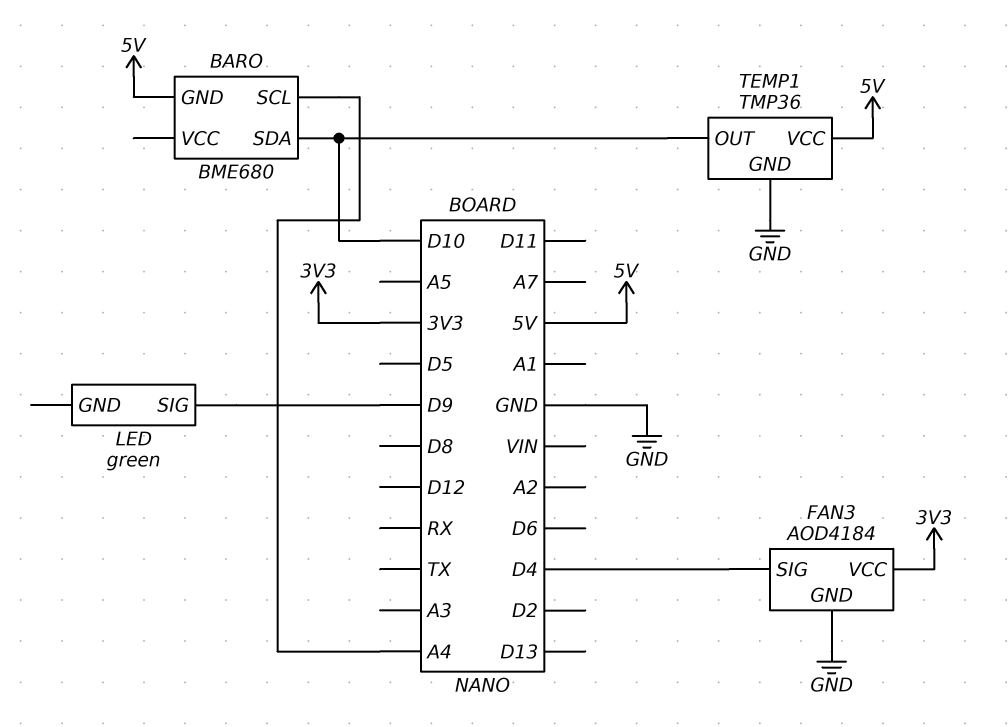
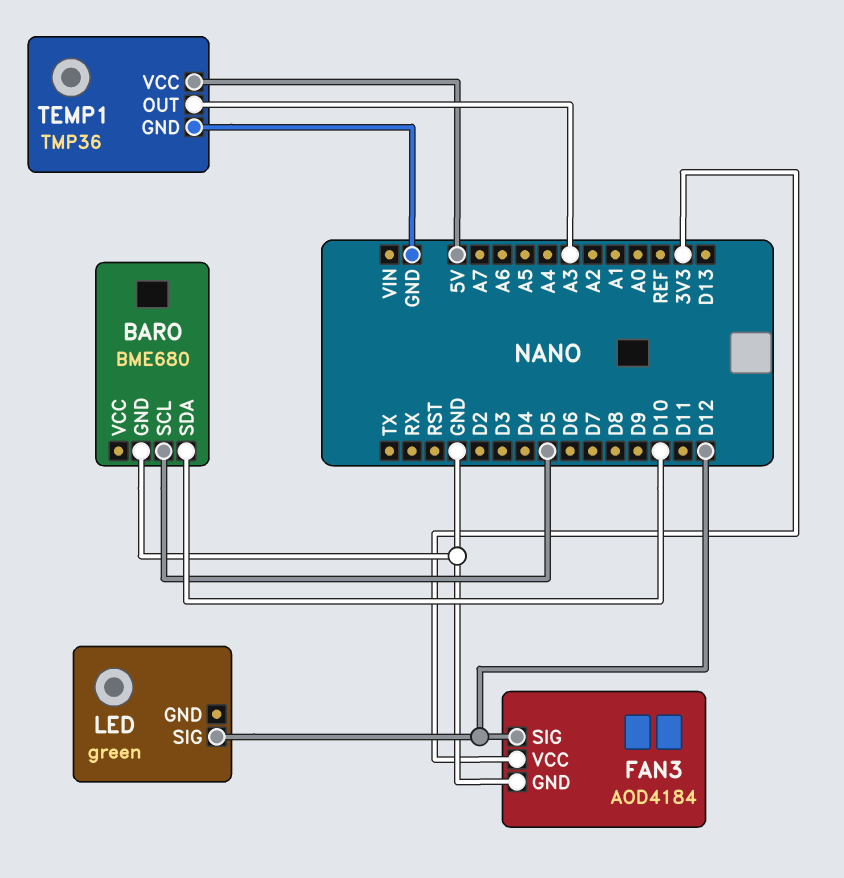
BARO pin GND: 5V -> GND
BARO pin SCL: A4 -> D5
FAN3 pin SIG: D4 -> D12
LED pin SIG: D9 -> D12
TEMP1 pin OUT: D10 -> A3

